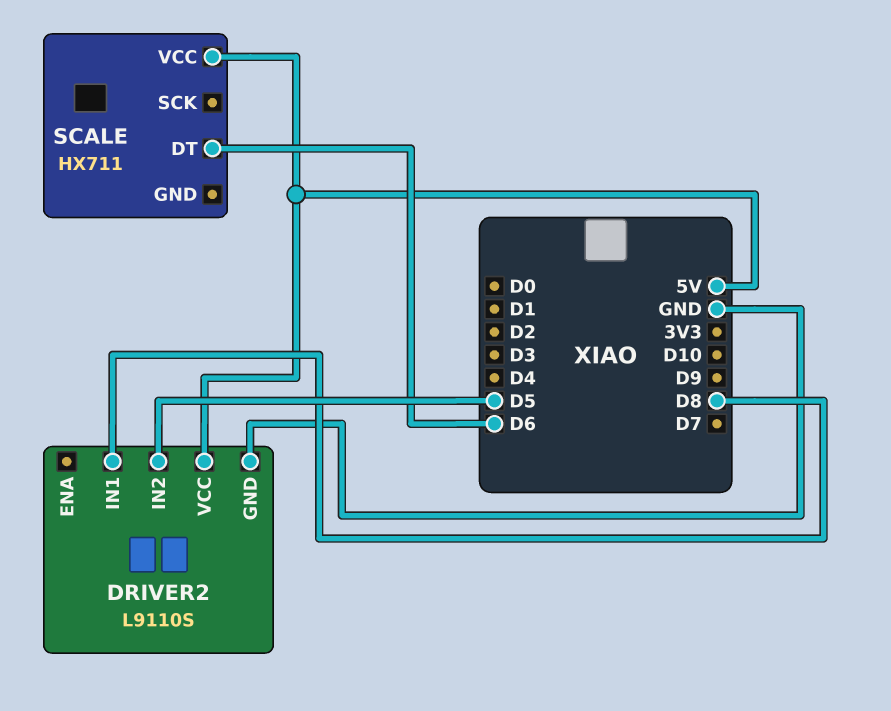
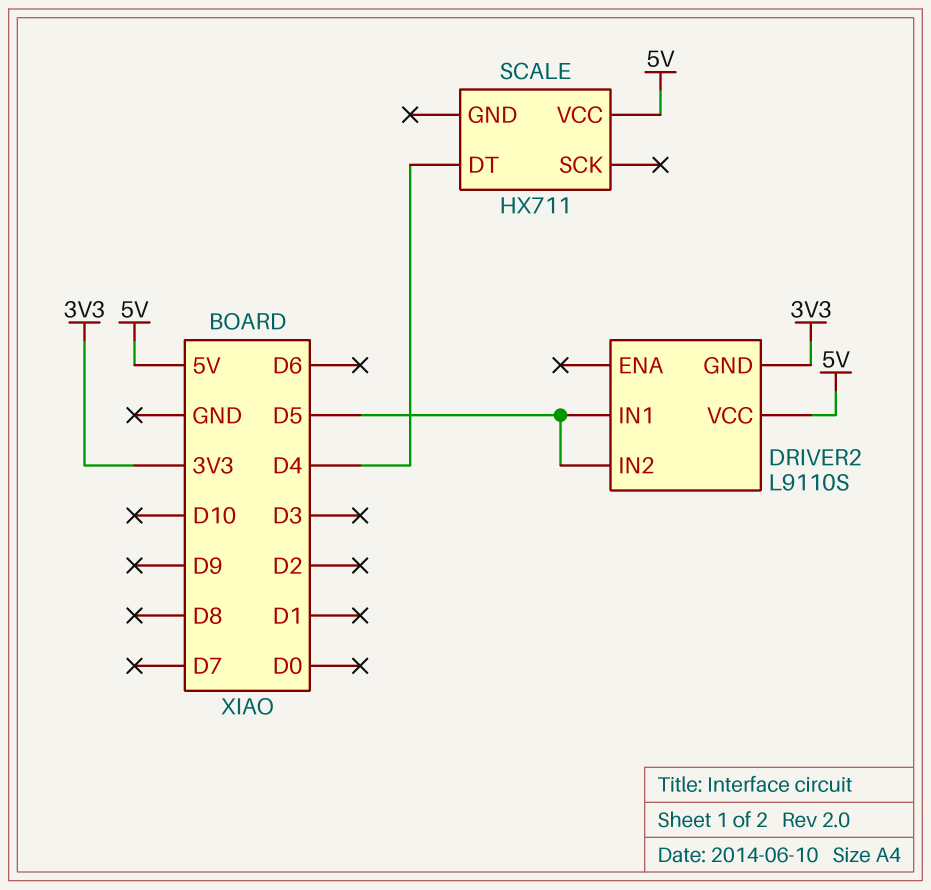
DRIVER2 pin GND: GND -> 3V3
DRIVER2 pin IN1: D8 -> D5
SCALE pin DT: D6 -> D4

